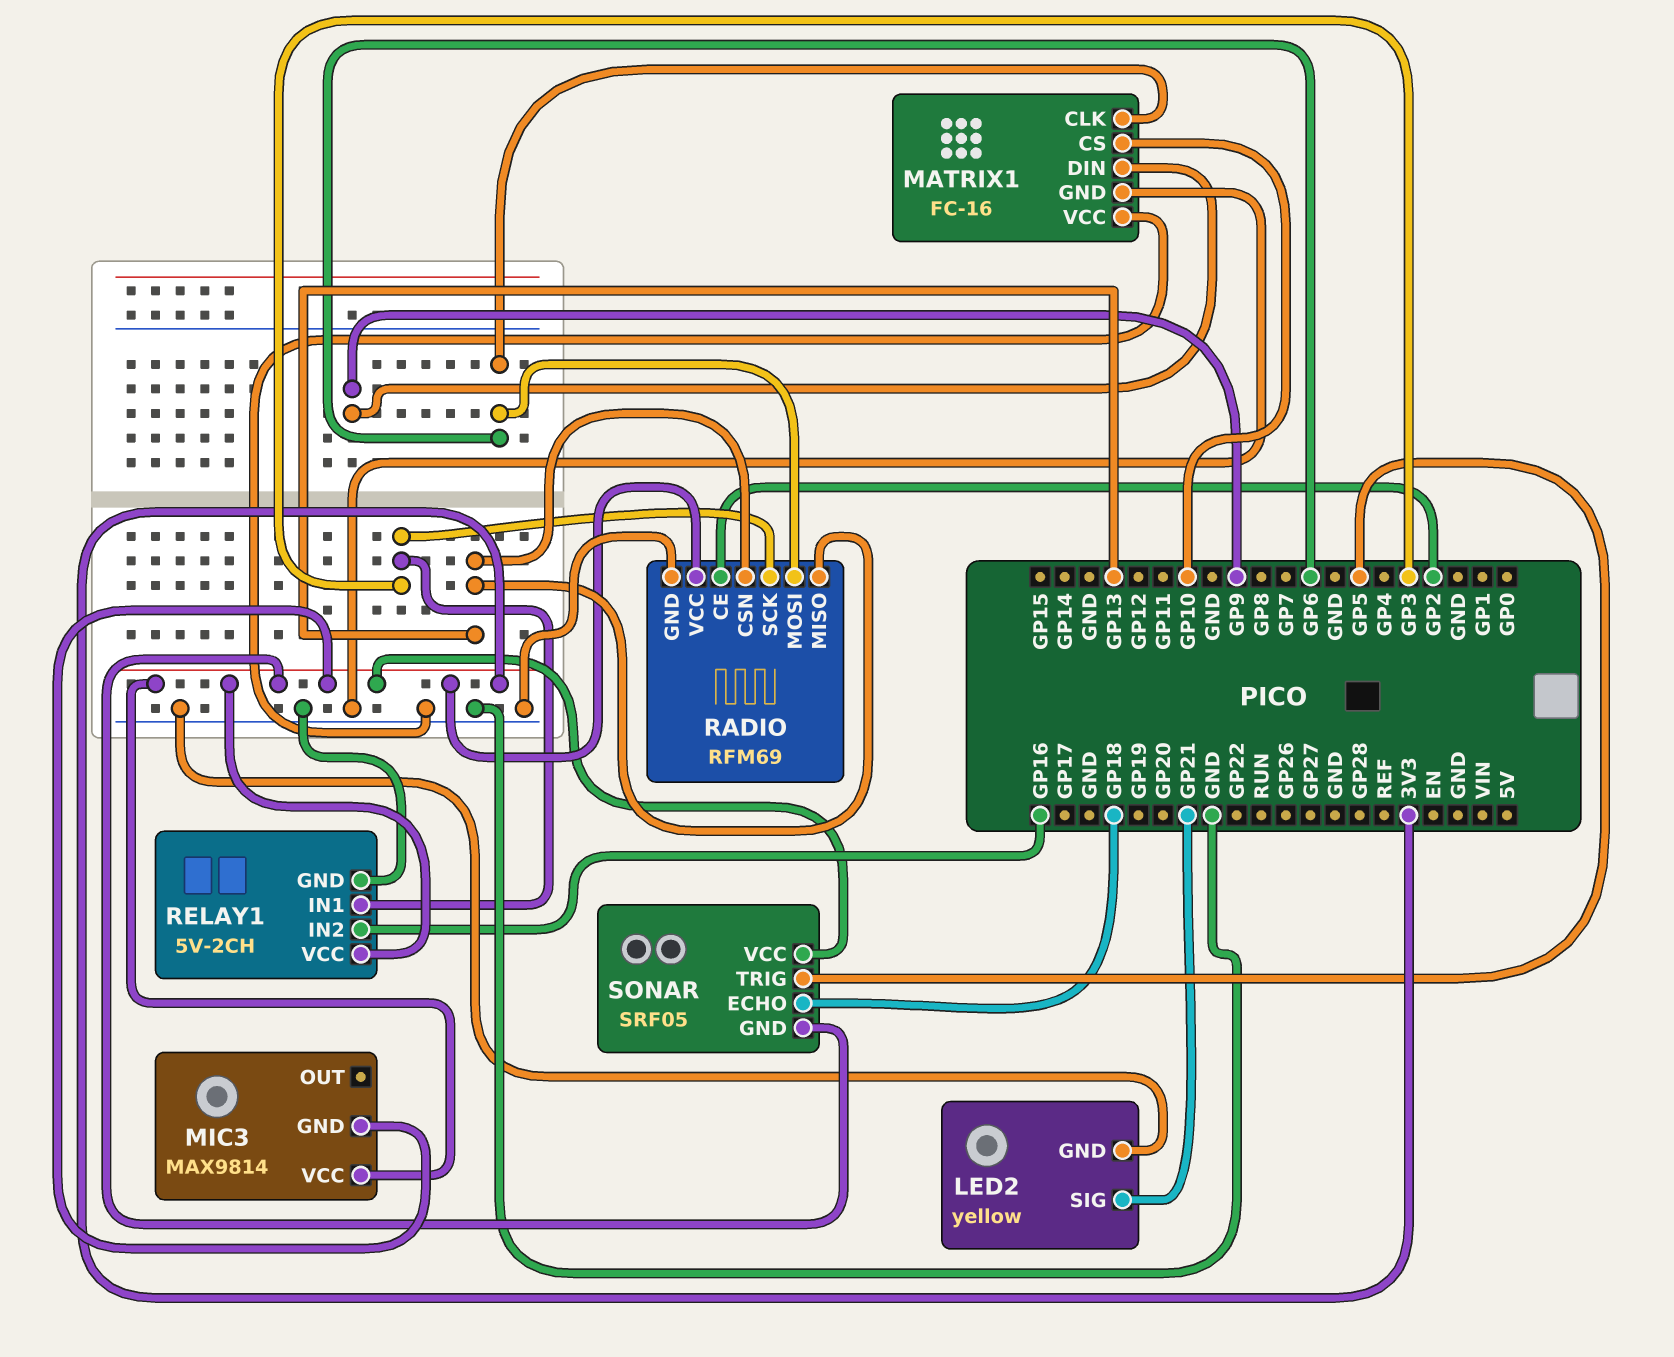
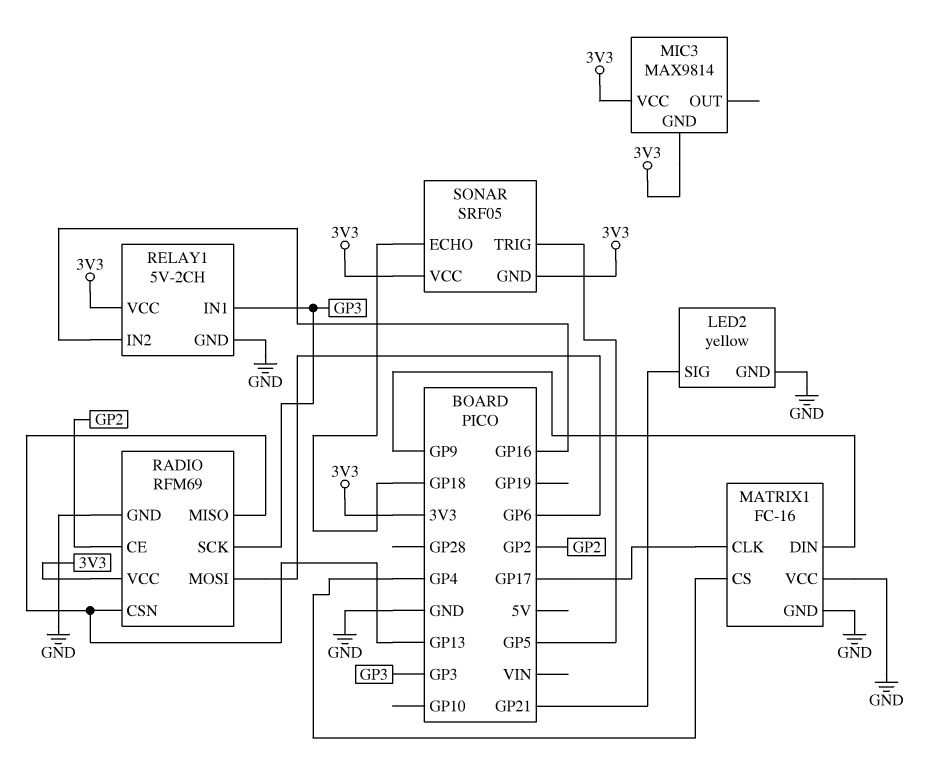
MATRIX1 pin CLK: GP6 -> GP17
MATRIX1 pin CS: GP10 -> GP4

